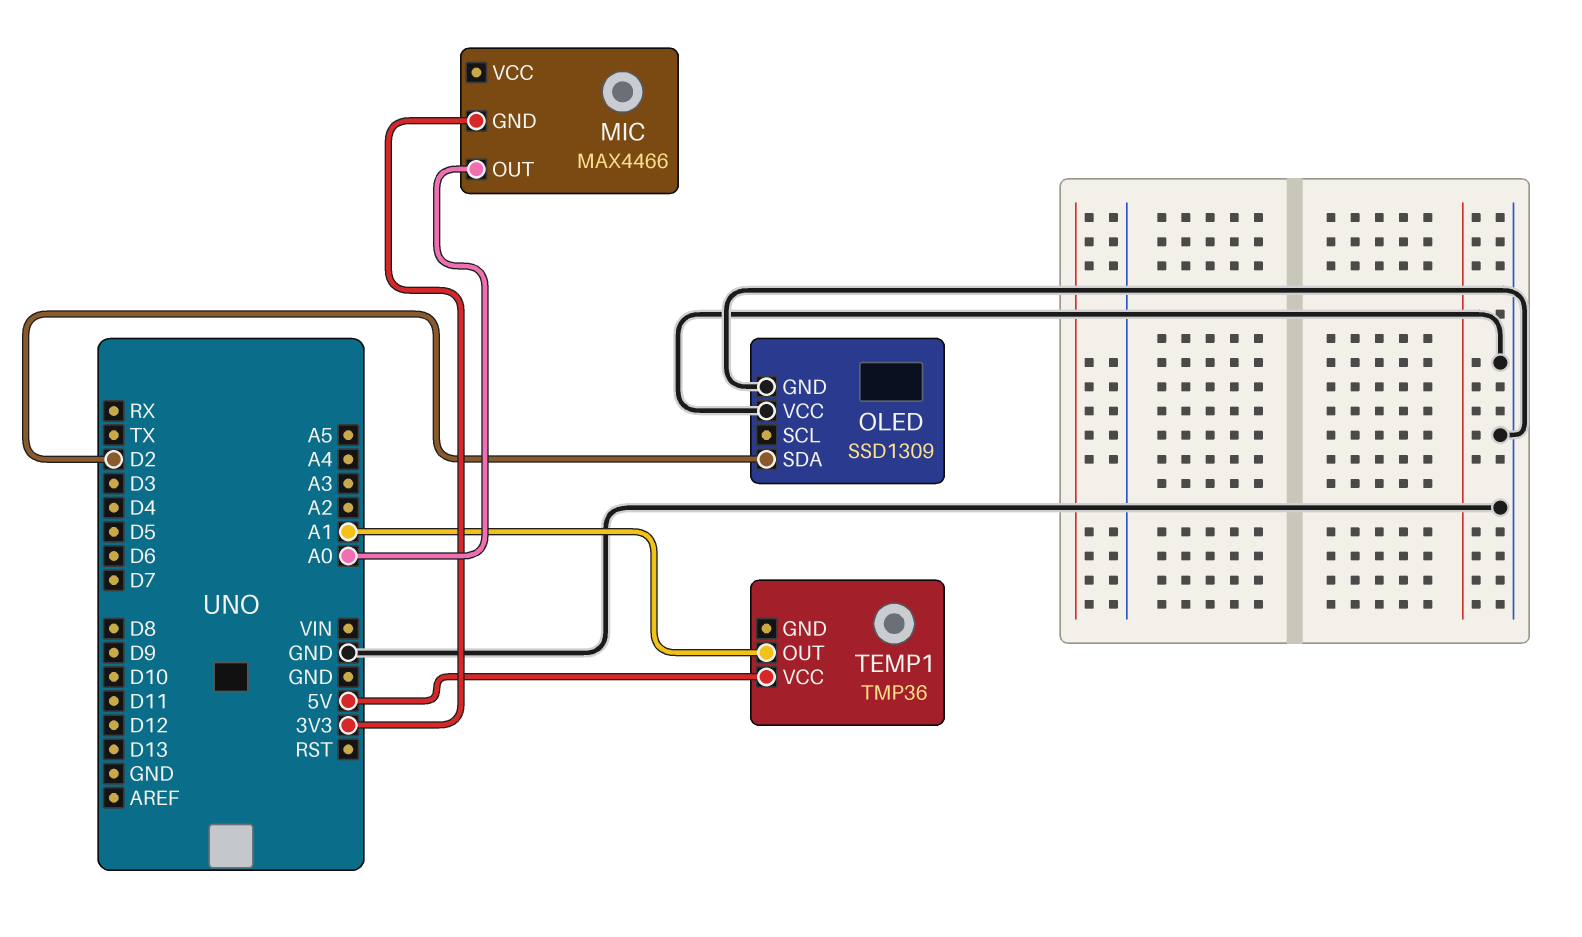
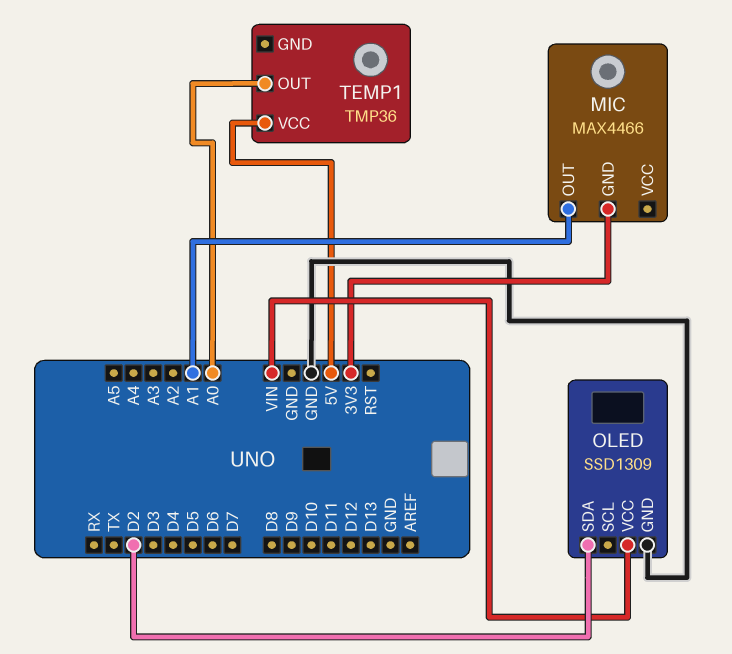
MIC pin OUT: A0 -> A1
OLED pin VCC: GND -> VIN
TEMP1 pin OUT: A1 -> A0

